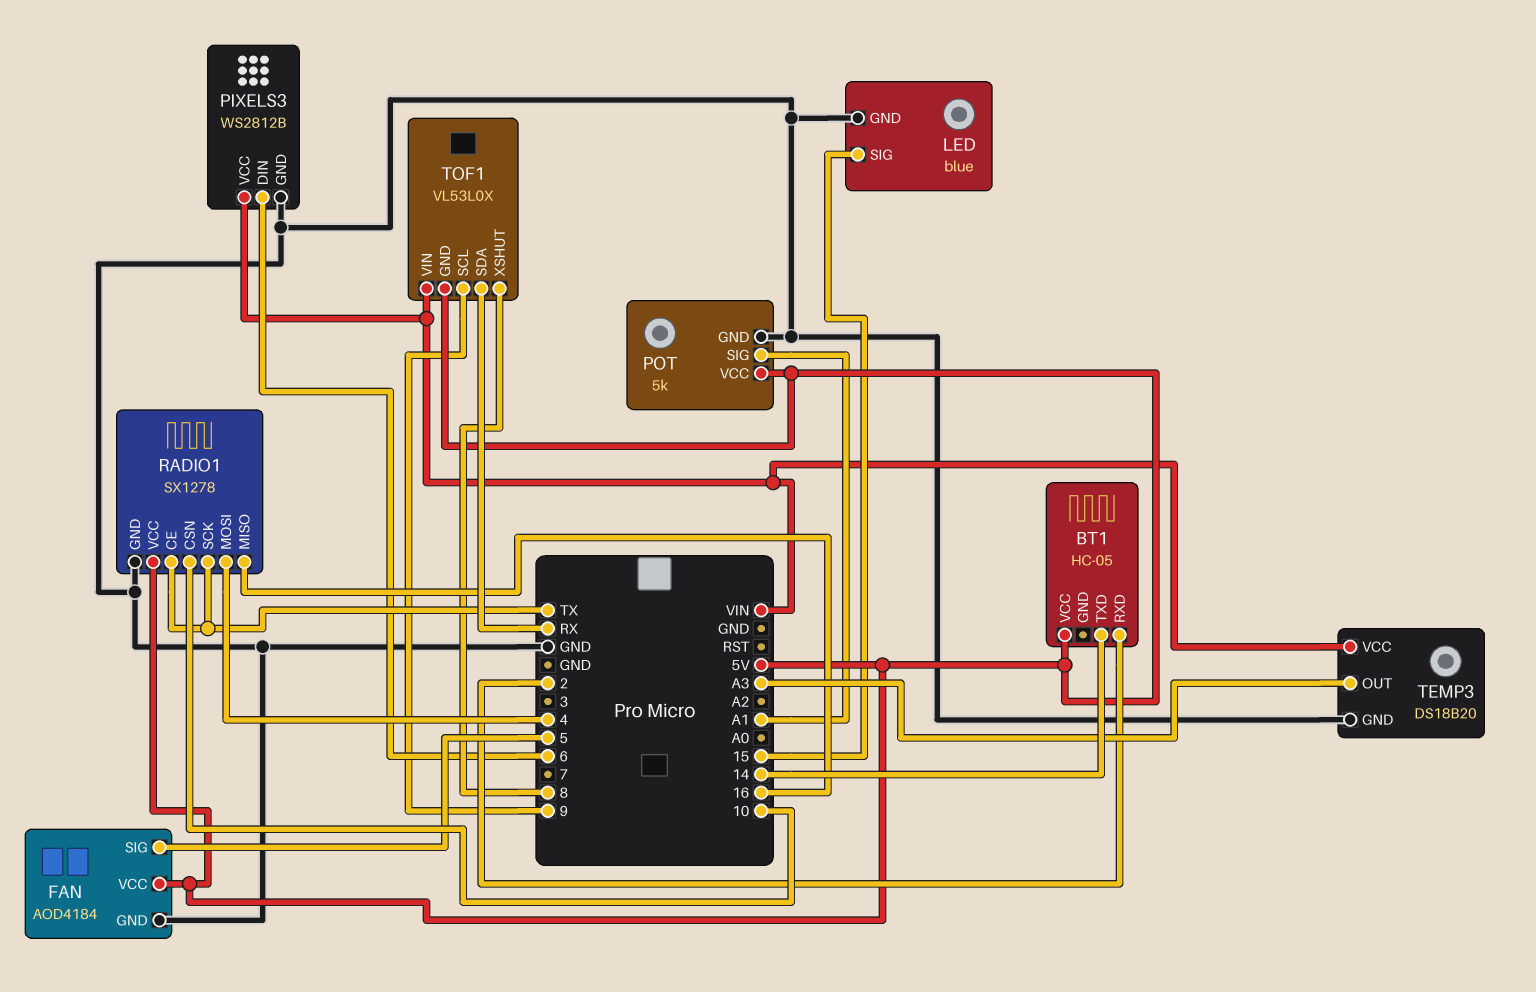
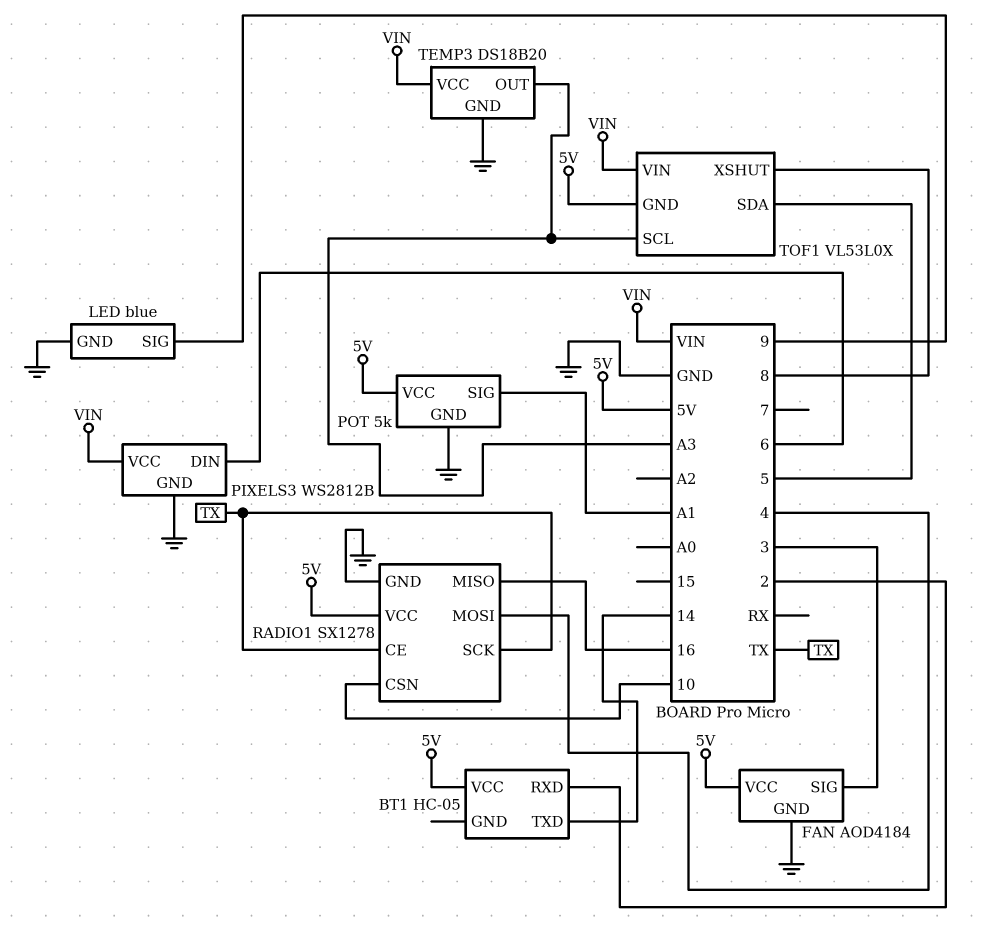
FAN pin SIG: 5 -> 3
LED pin SIG: 15 -> 9
TOF1 pin SCL: 9 -> A3
TOF1 pin SDA: RX -> 5

